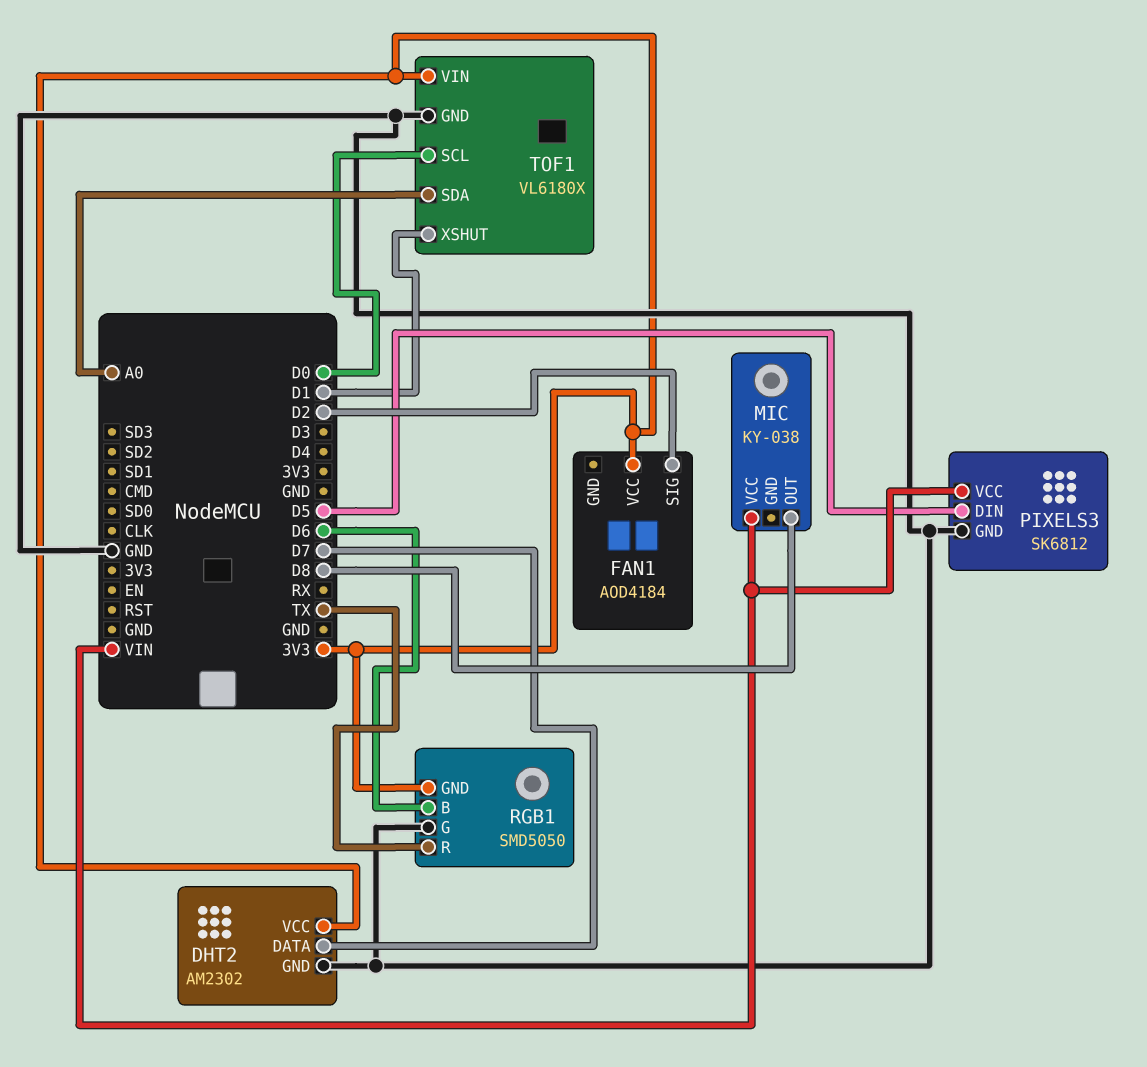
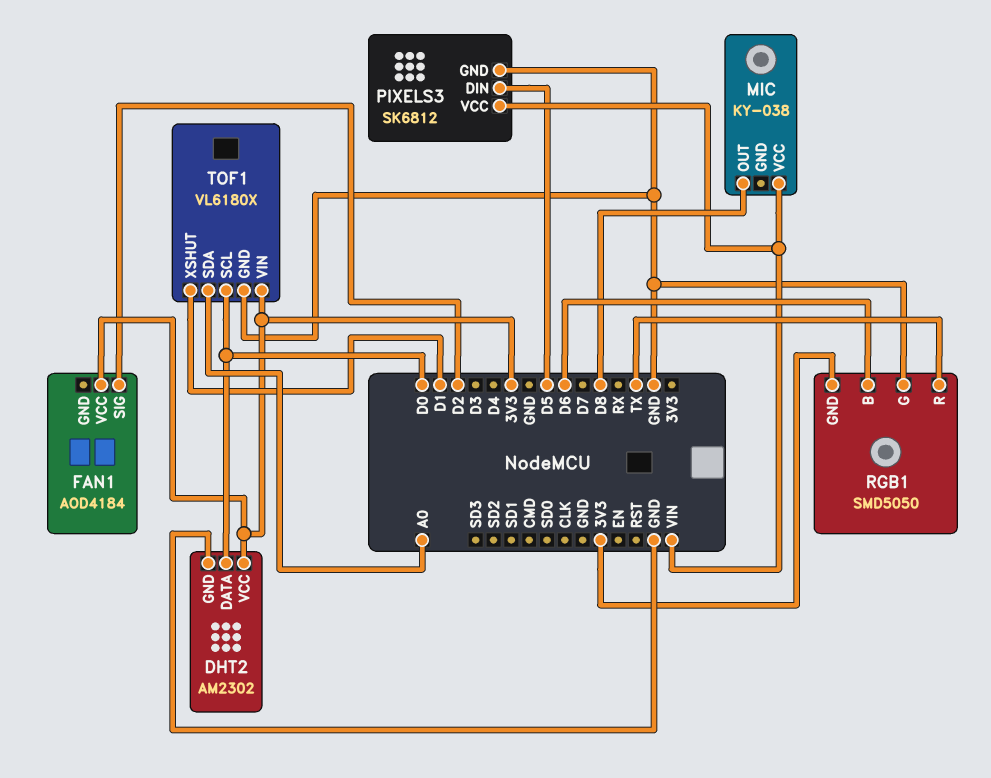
DHT2 pin DATA: D7 -> D0

